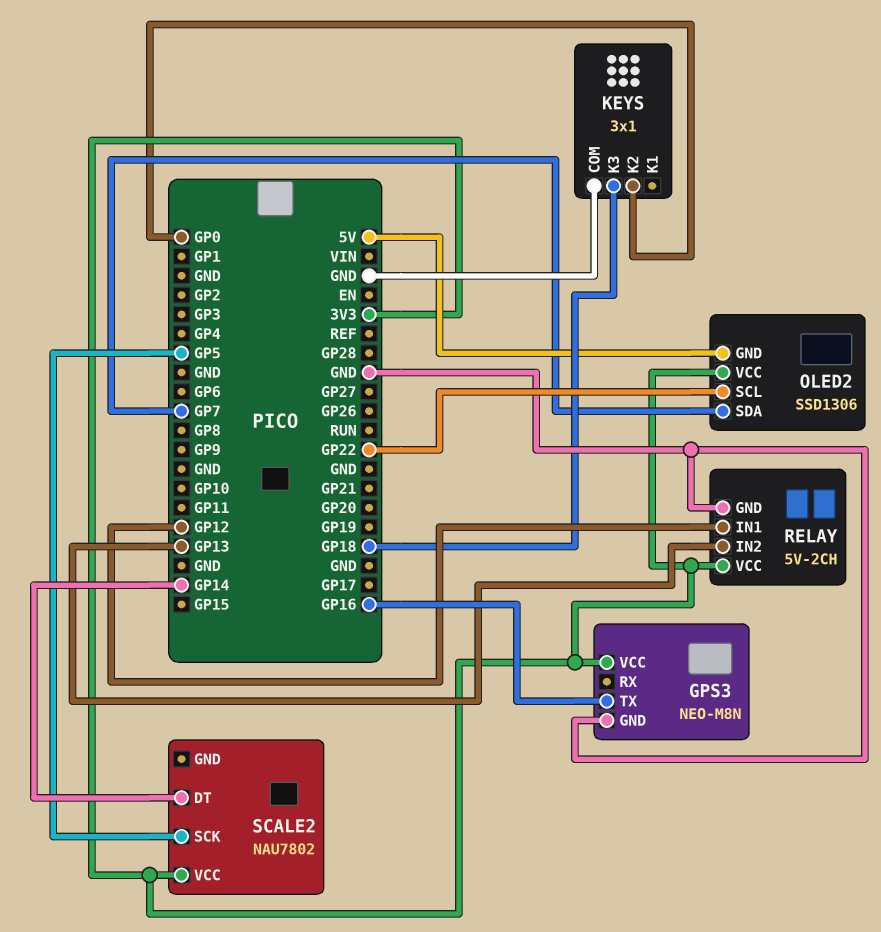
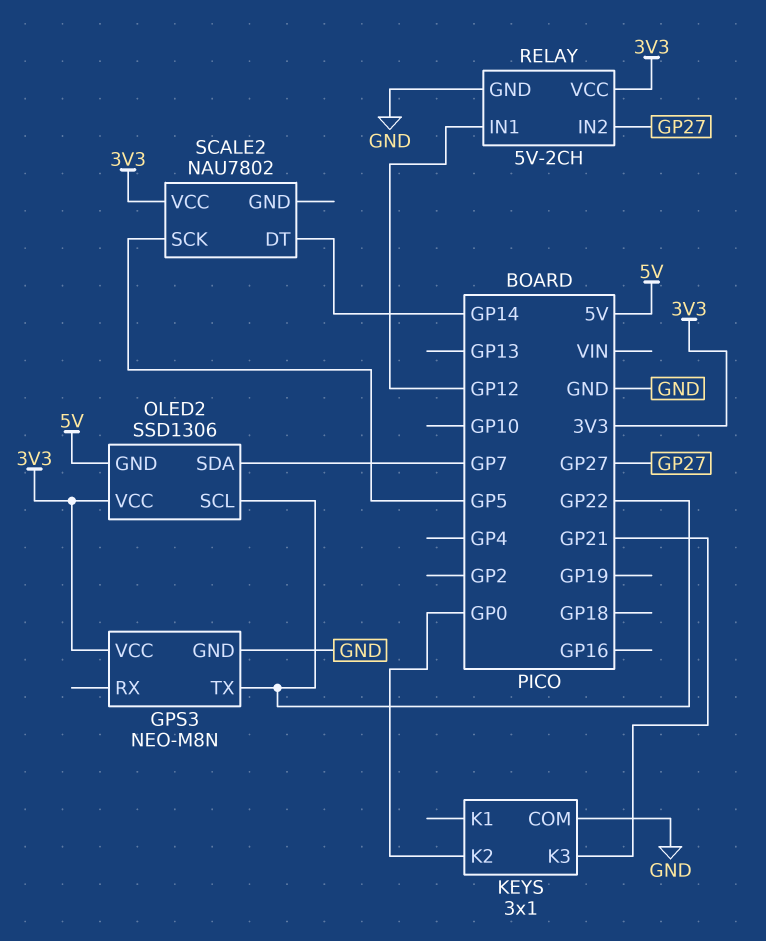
GPS3 pin TX: GP16 -> GP22
KEYS pin K3: GP18 -> GP21
RELAY pin IN2: GP13 -> GP27

